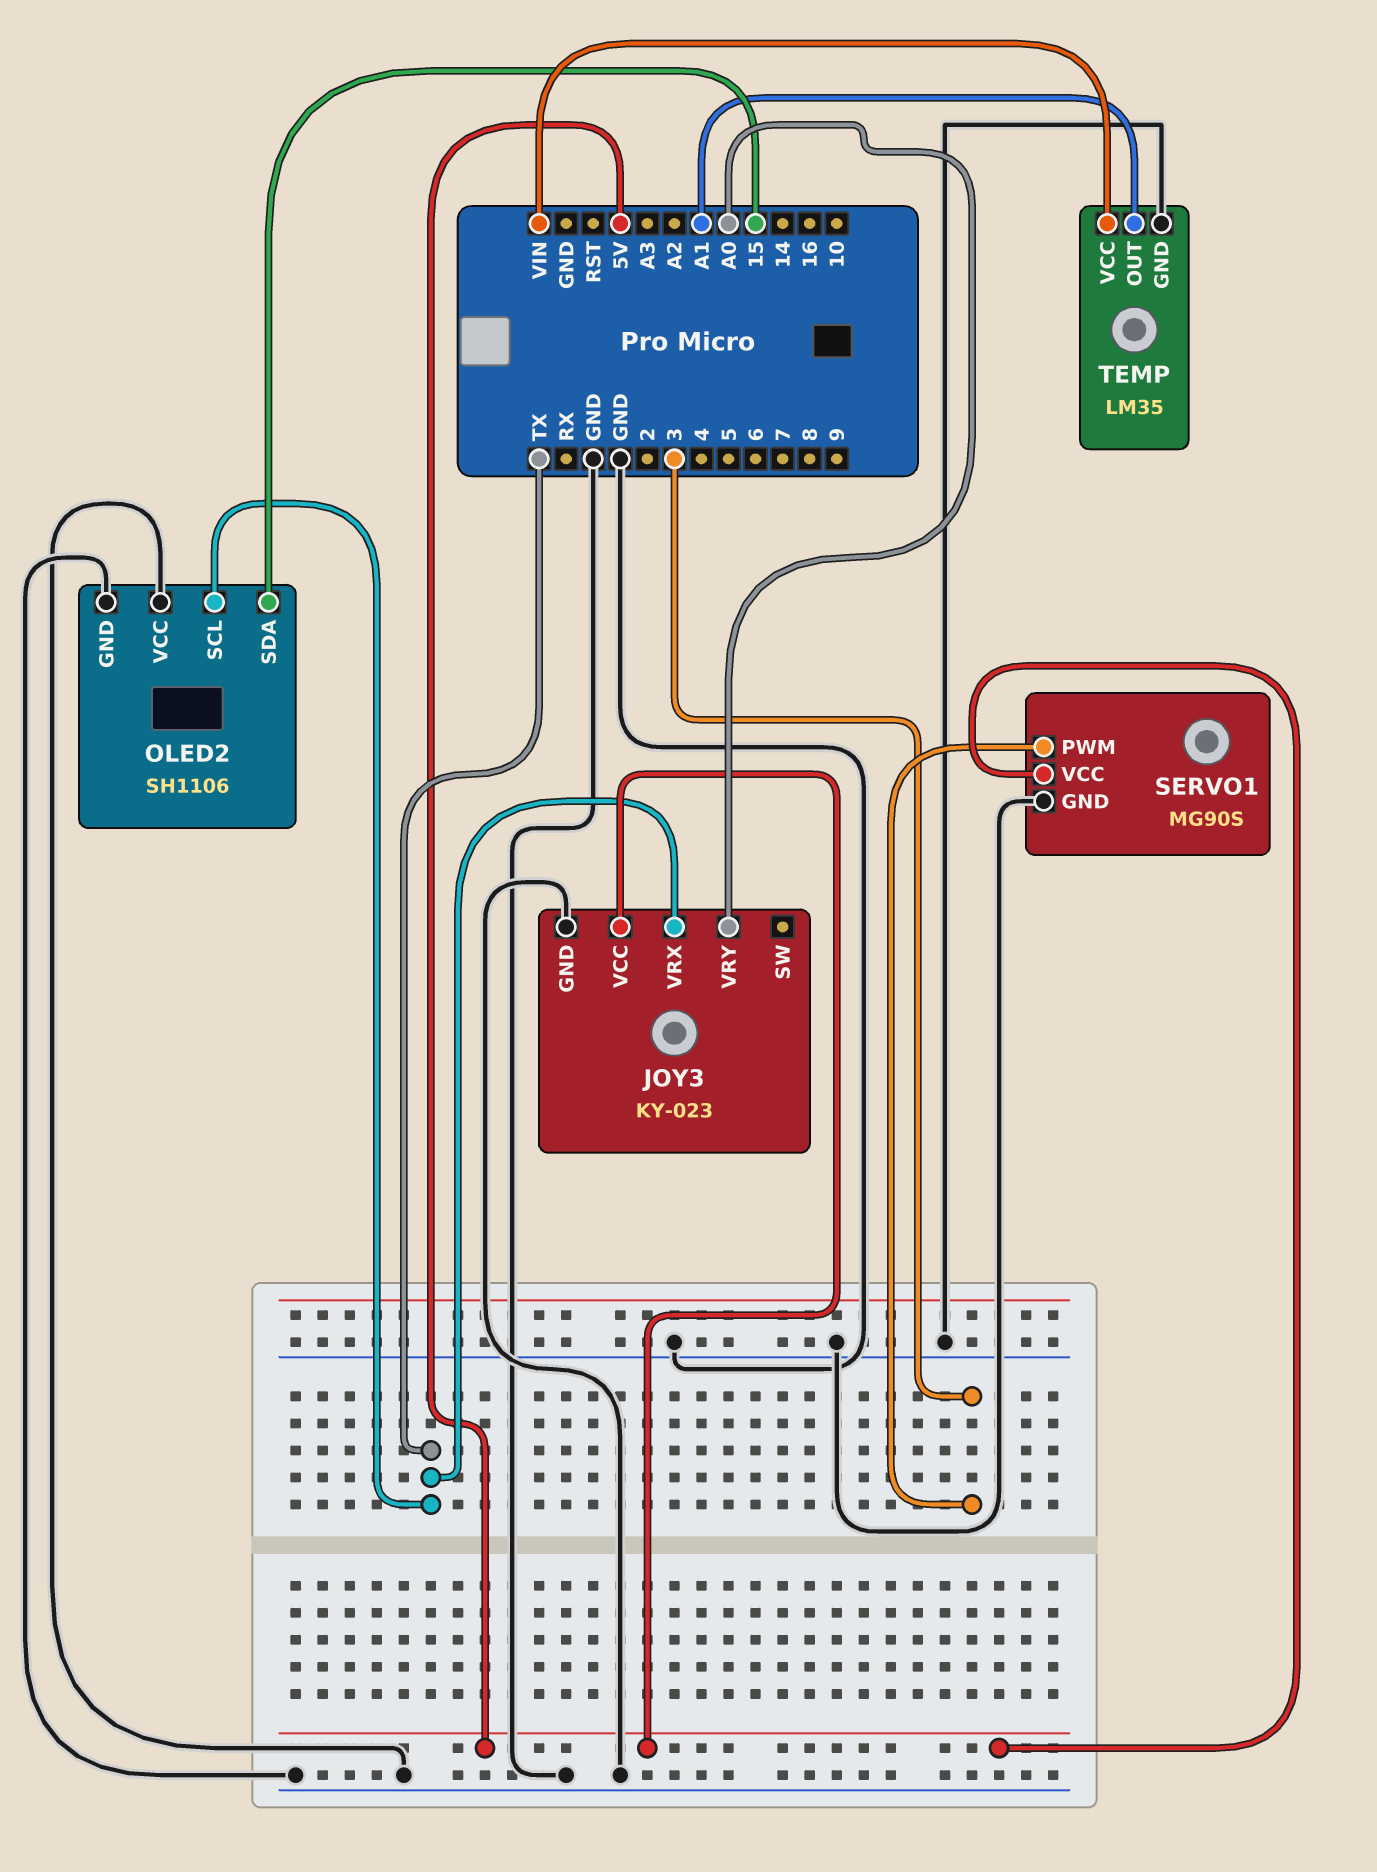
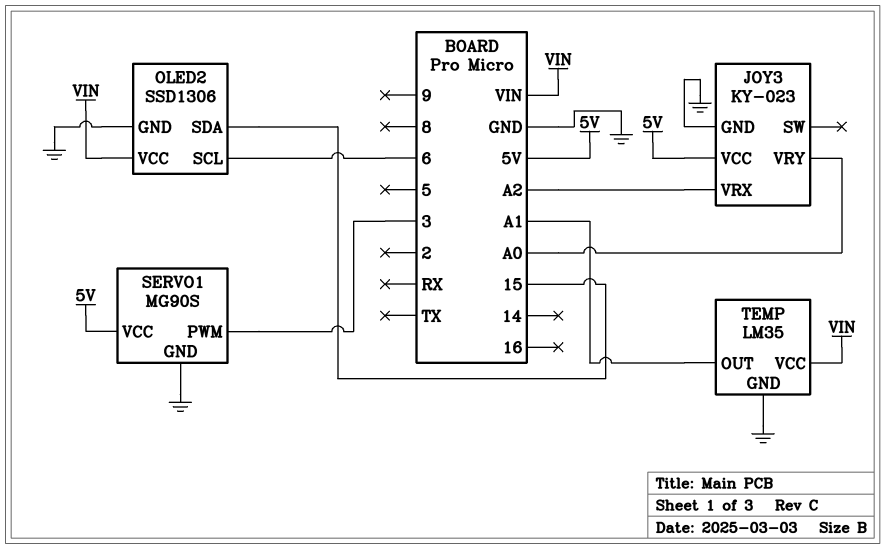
JOY3 pin VRX: TX -> A2
OLED2: SH1106 -> SSD1306
OLED2 pin SCL: TX -> 6
OLED2 pin VCC: GND -> VIN

